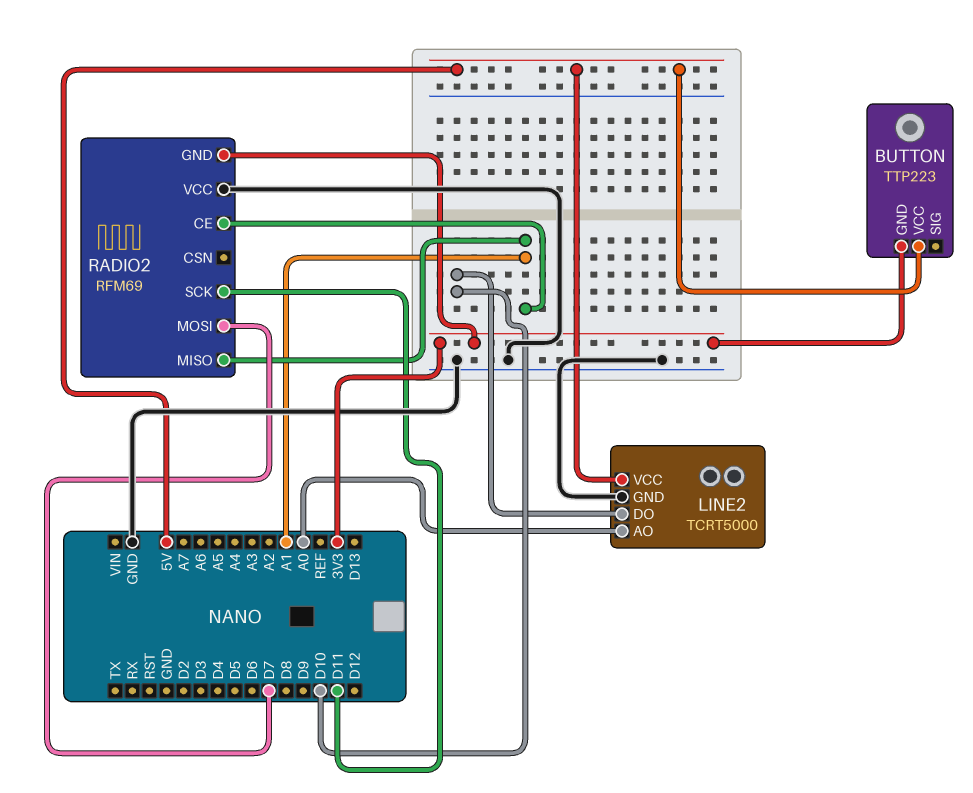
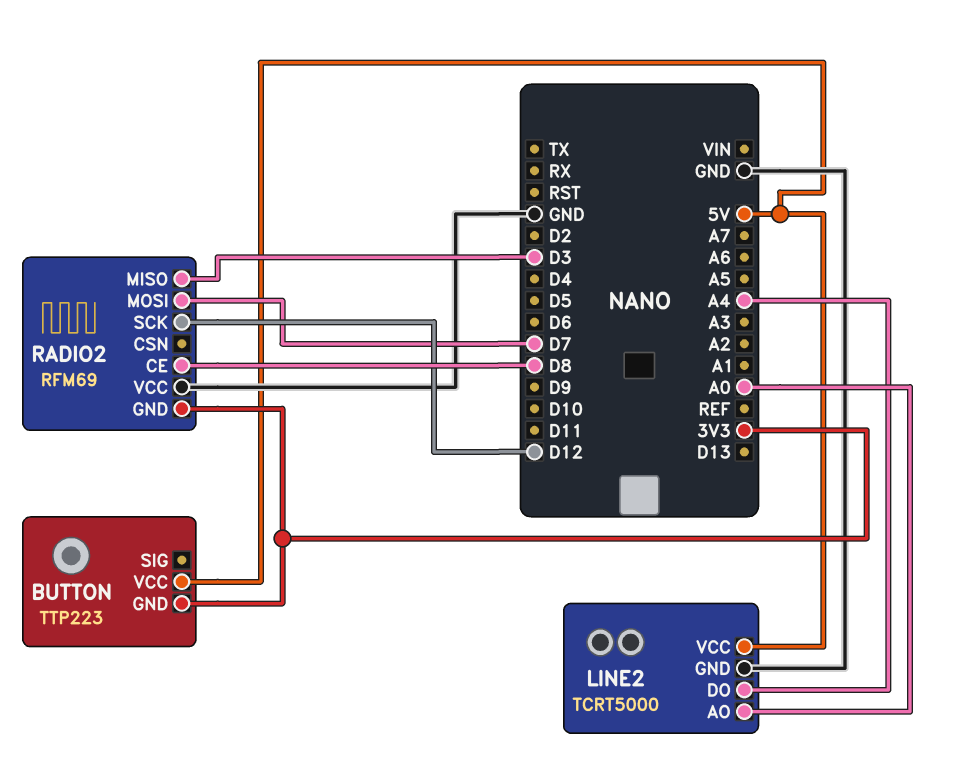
LINE2 pin DO: D10 -> A4
RADIO2 pin CE: A1 -> D8
RADIO2 pin MISO: A1 -> D3
RADIO2 pin SCK: D11 -> D12

